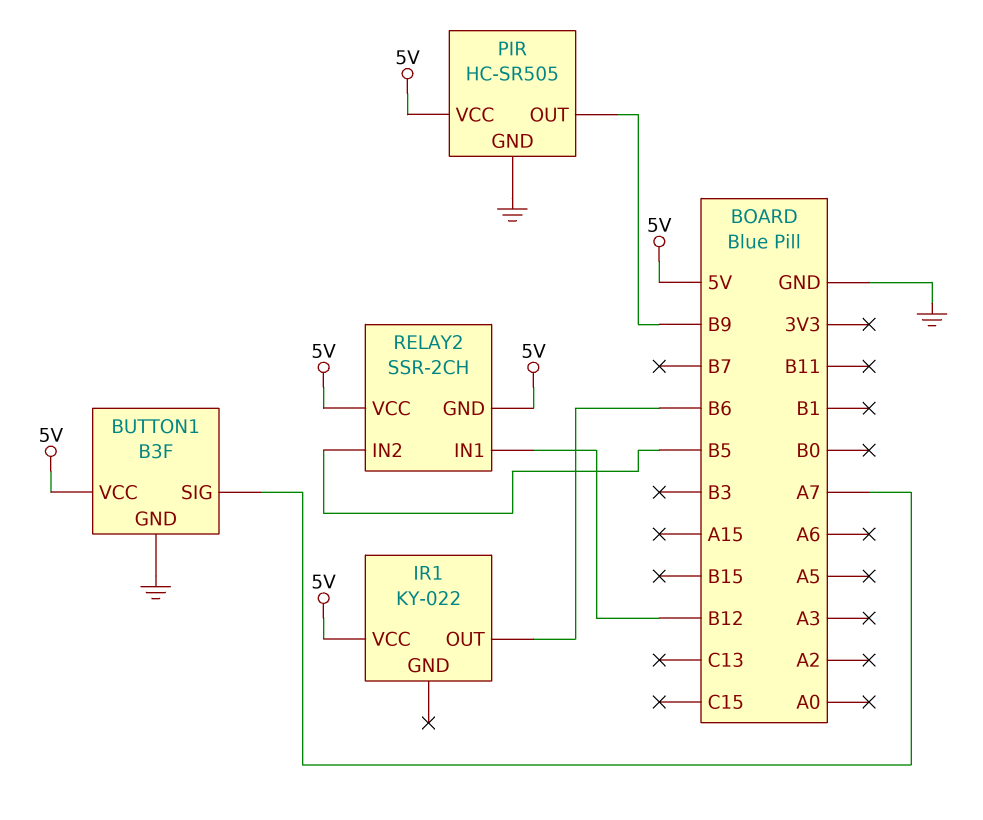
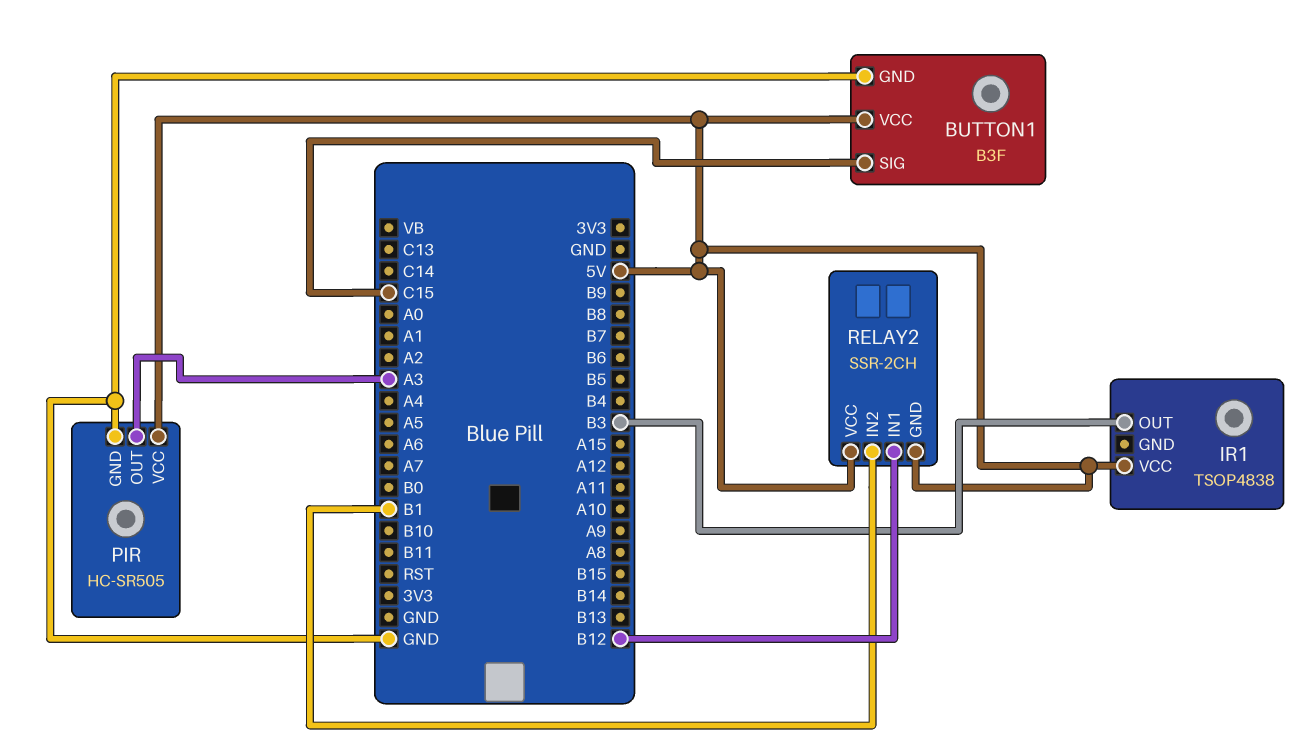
BUTTON1 pin SIG: A7 -> C15
IR1: KY-022 -> TSOP4838
IR1 pin OUT: B6 -> B3
PIR pin OUT: B9 -> A3
RELAY2 pin IN2: B5 -> B1

